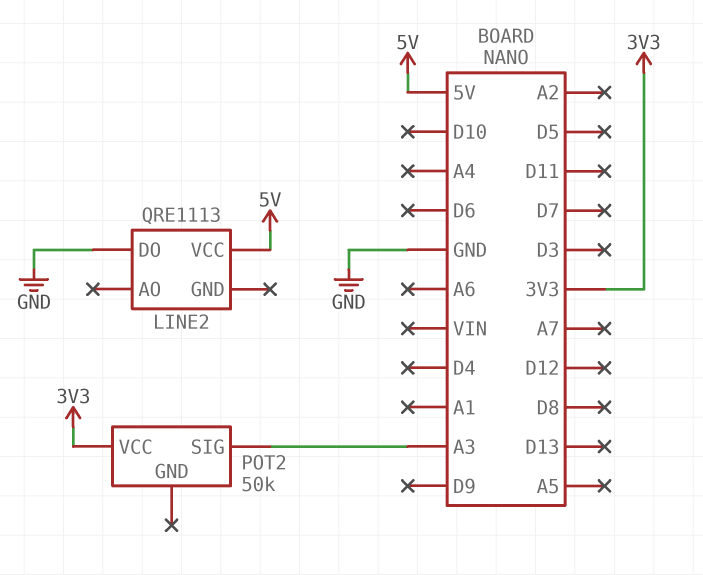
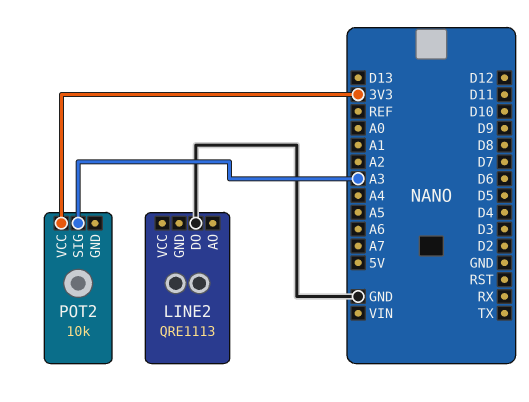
LINE2 pin VCC: 5V -> none
POT2: 50k -> 10k

